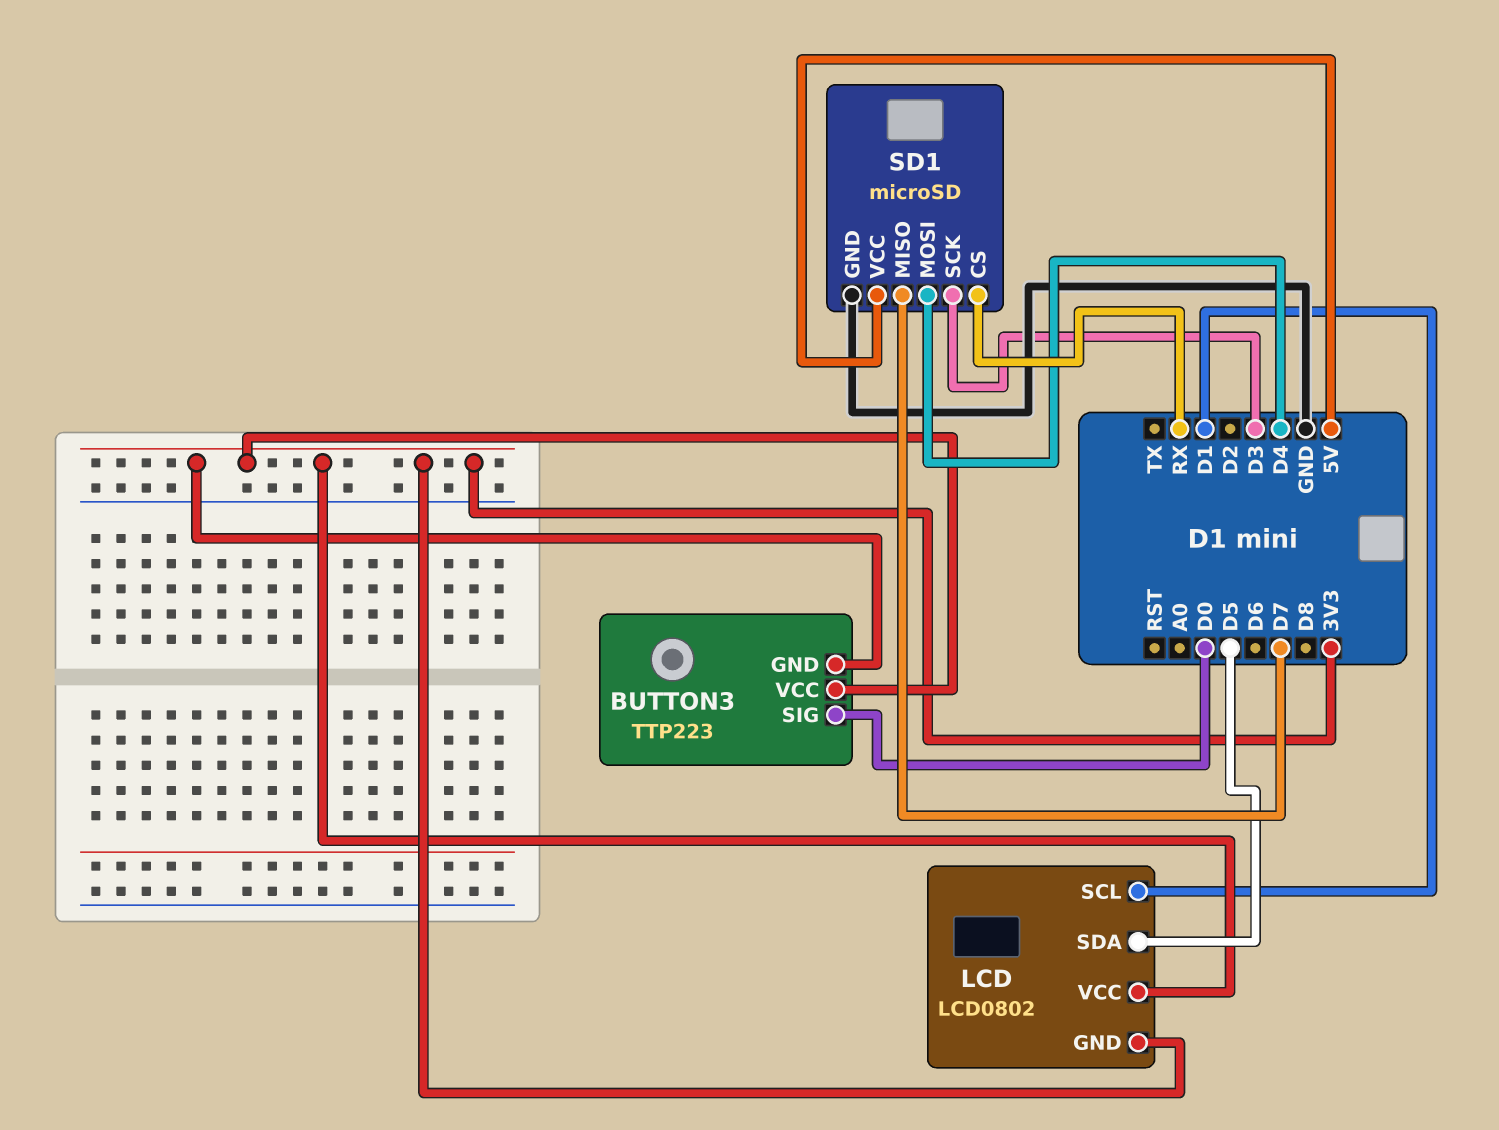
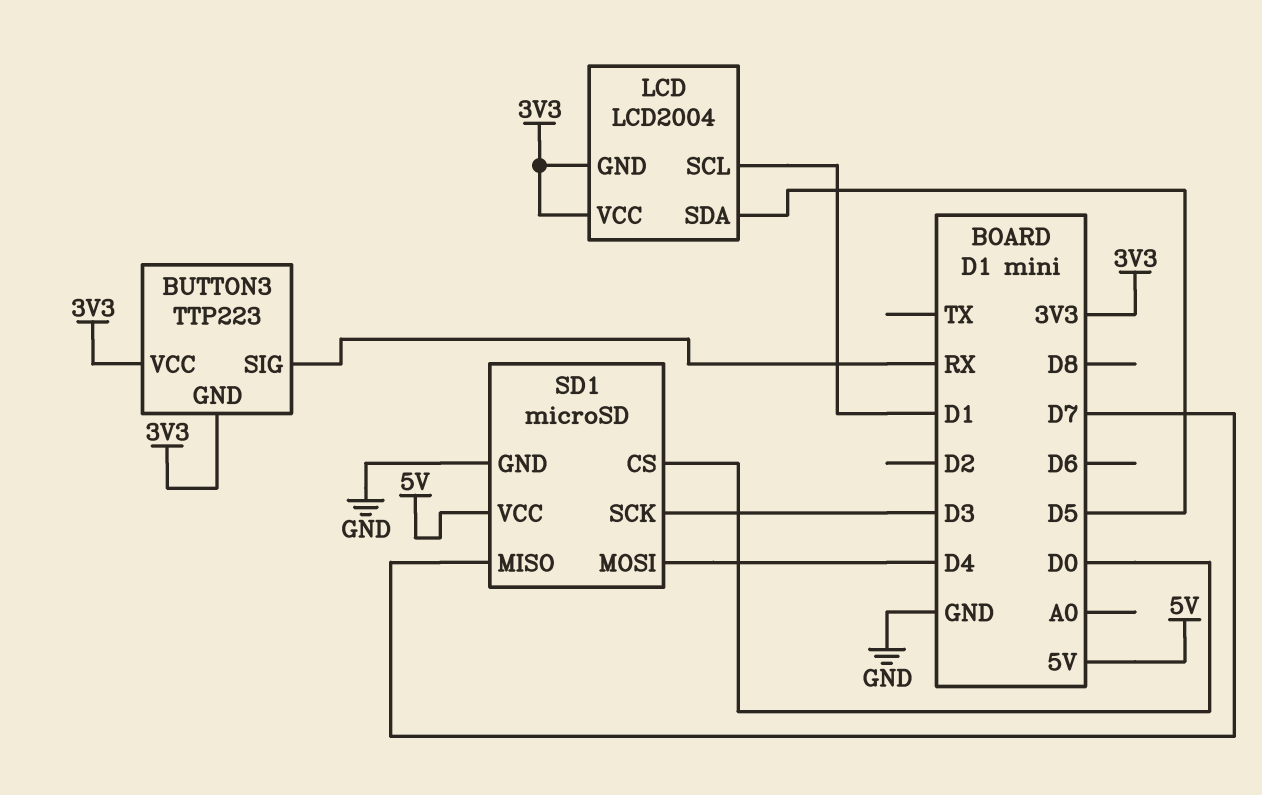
BUTTON3 pin SIG: D0 -> RX
LCD: LCD0802 -> LCD2004
SD1 pin CS: RX -> D0

